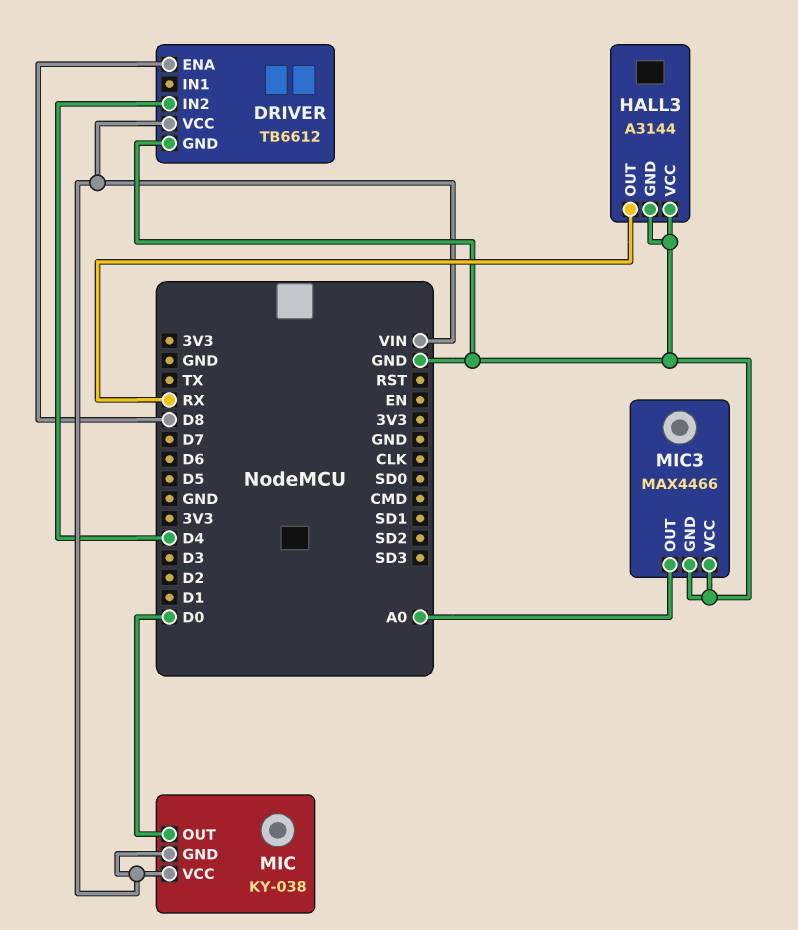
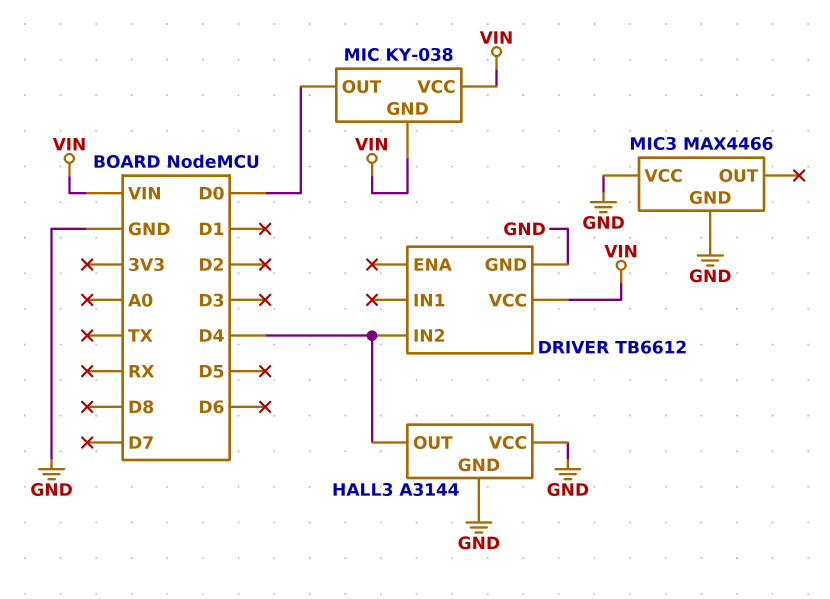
DRIVER pin ENA: D8 -> none
HALL3 pin OUT: RX -> D4
MIC3 pin OUT: A0 -> none

